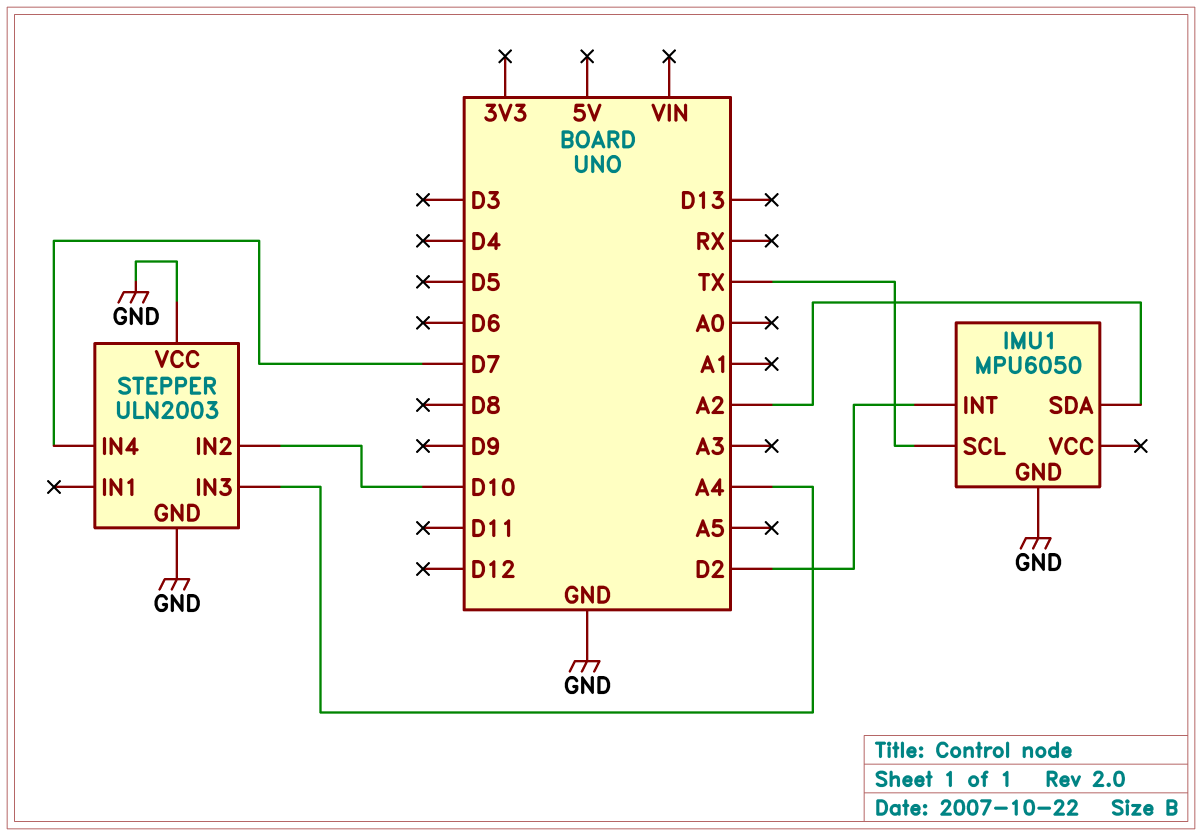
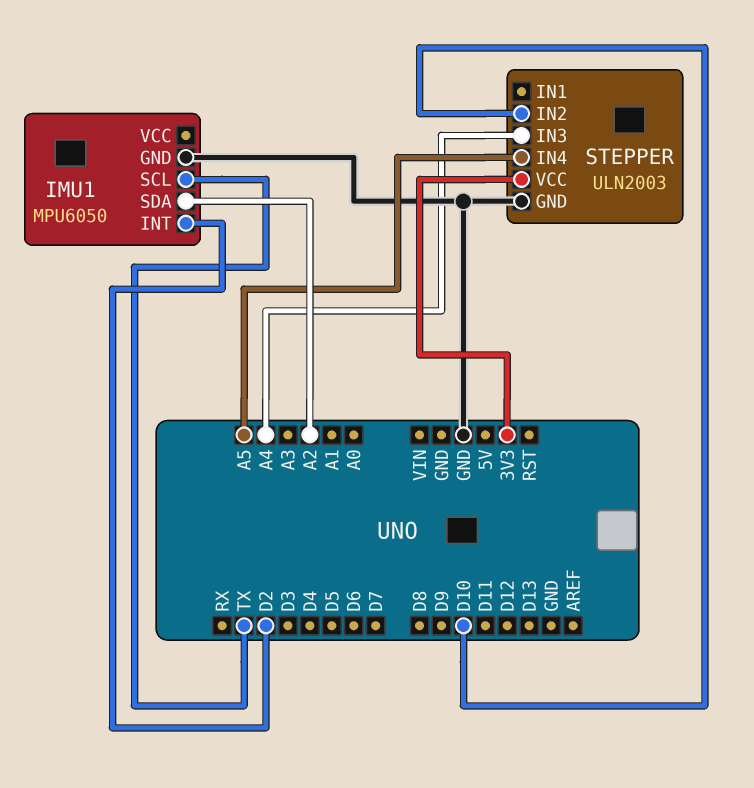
STEPPER pin IN4: D7 -> A5
STEPPER pin VCC: GND -> 3V3

